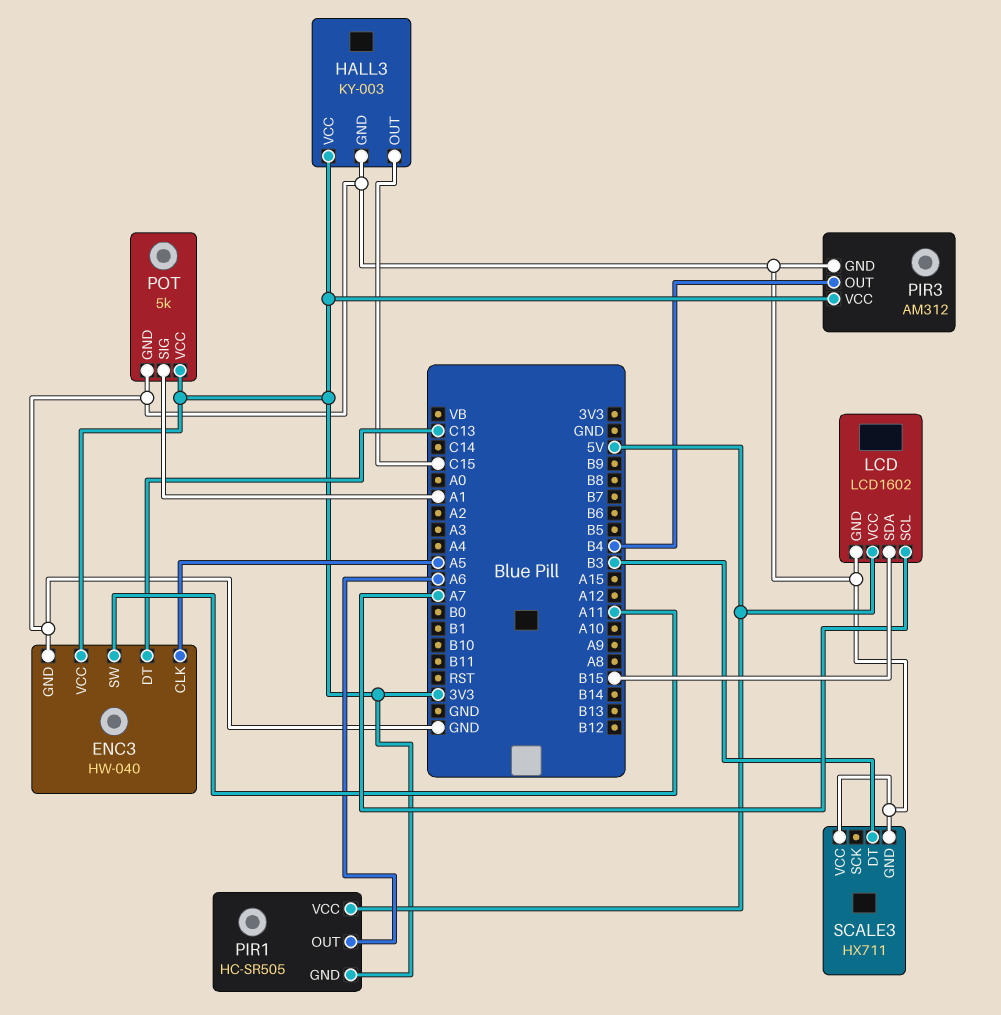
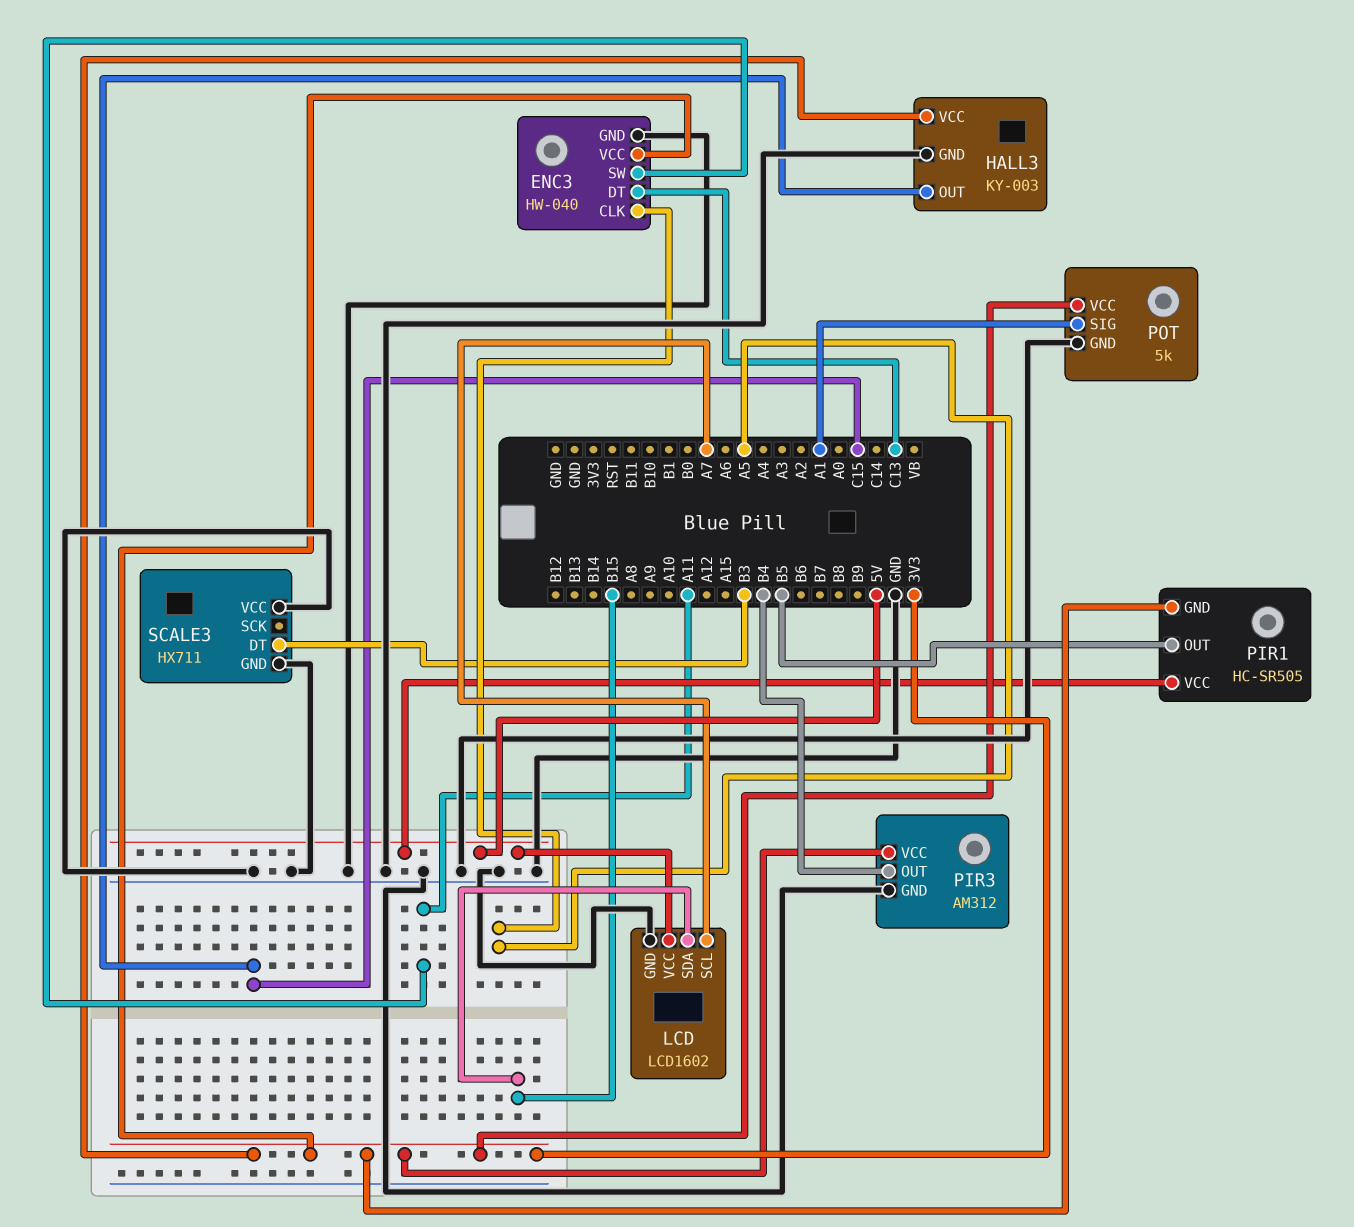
PIR1 pin OUT: A6 -> B5

